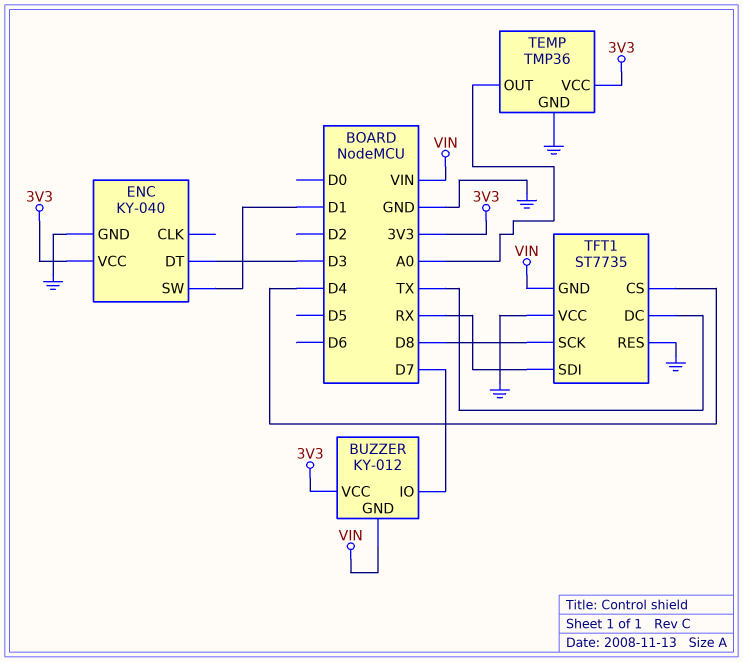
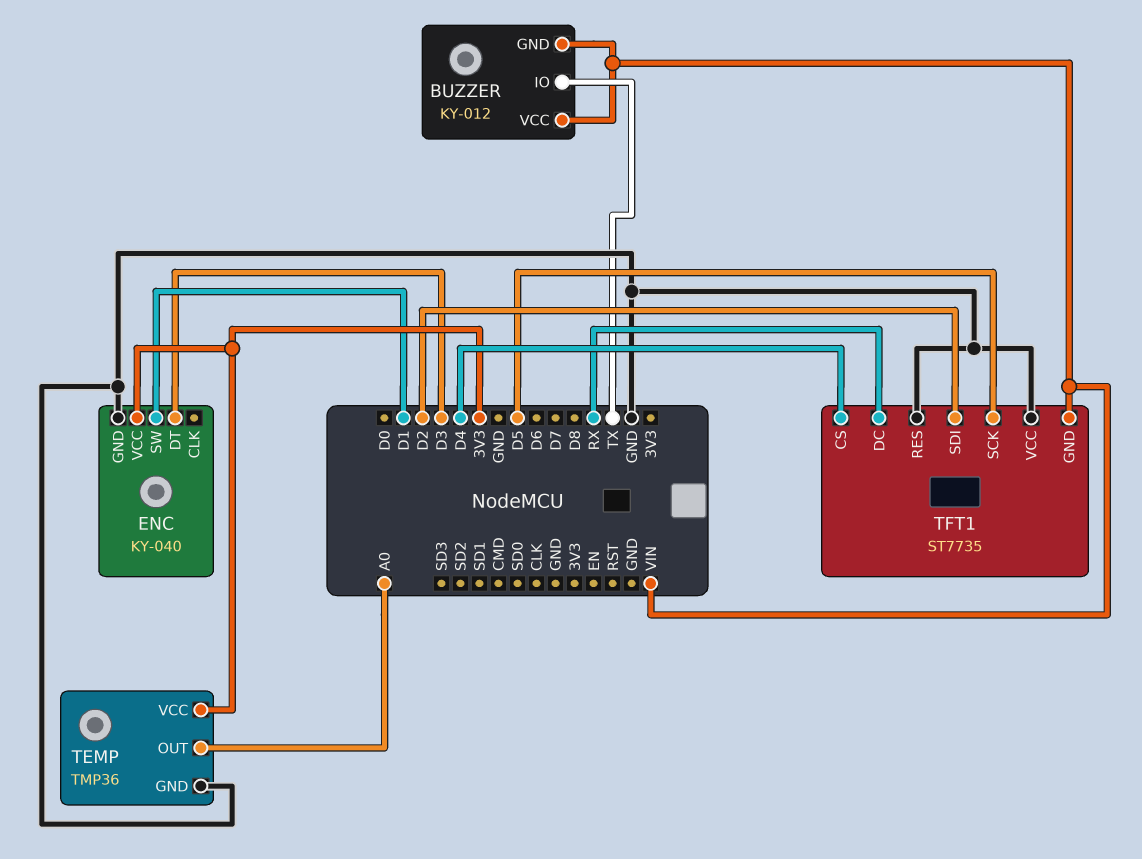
BUZZER pin IO: D7 -> TX
BUZZER pin VCC: 3V3 -> VIN
TFT1 pin DC: TX -> RX
TFT1 pin SCK: D8 -> D5
TFT1 pin SDI: RX -> D2

